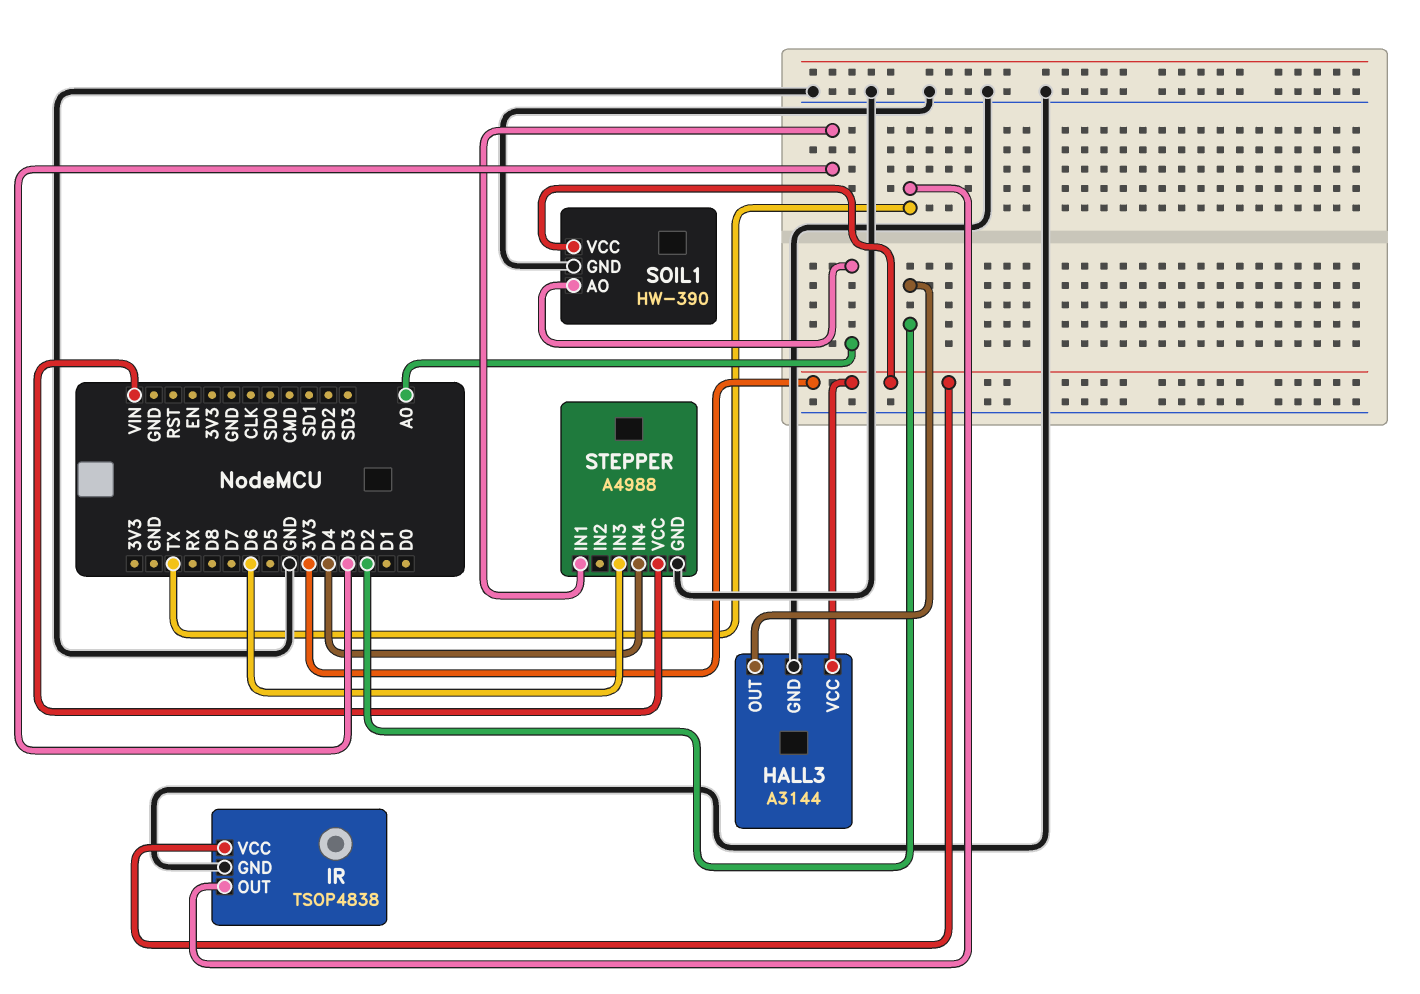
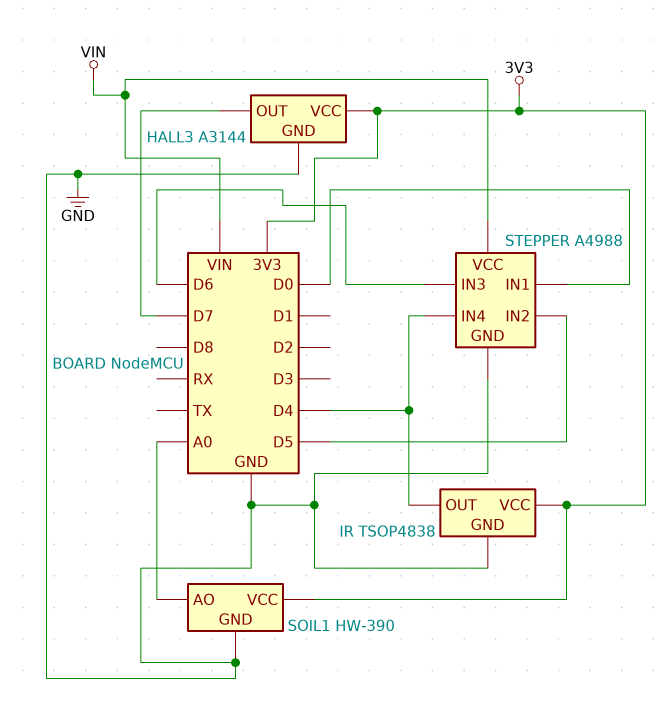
HALL3 pin OUT: D2 -> D7
IR pin OUT: TX -> D4
STEPPER pin IN1: D3 -> D0
STEPPER pin IN2: none -> D5

